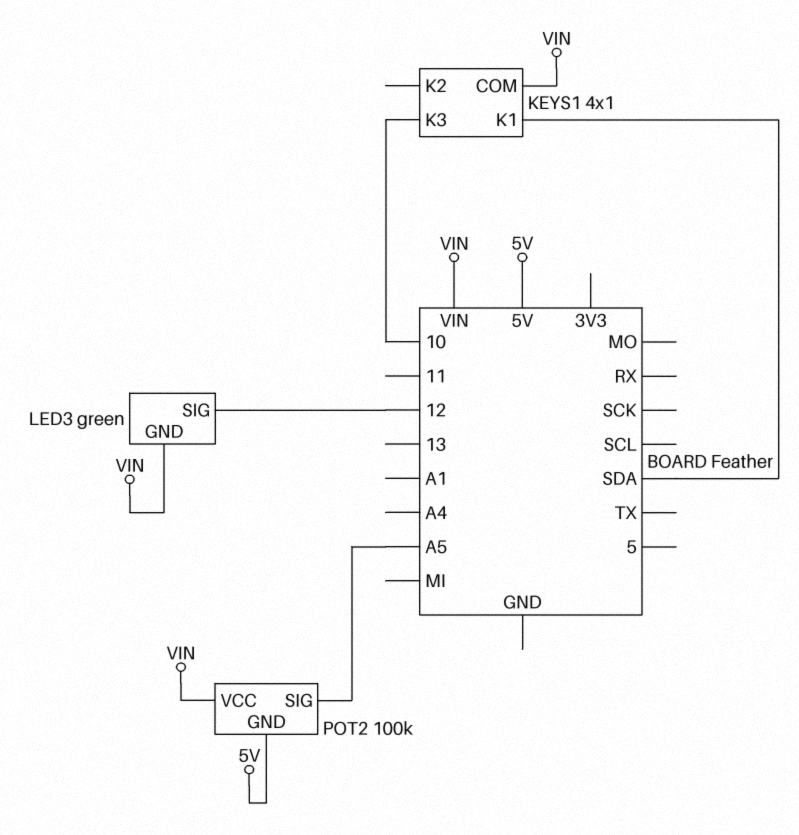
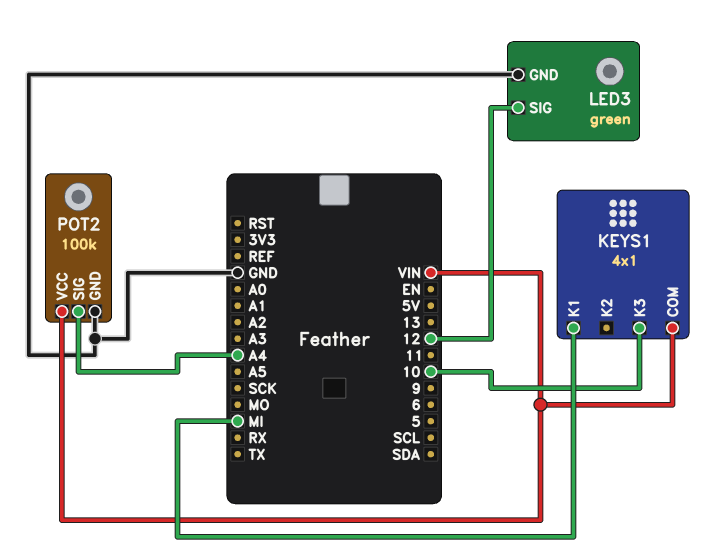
KEYS1 pin K1: SDA -> MI
LED3 pin GND: VIN -> GND
POT2 pin GND: 5V -> GND
POT2 pin SIG: A5 -> A4

